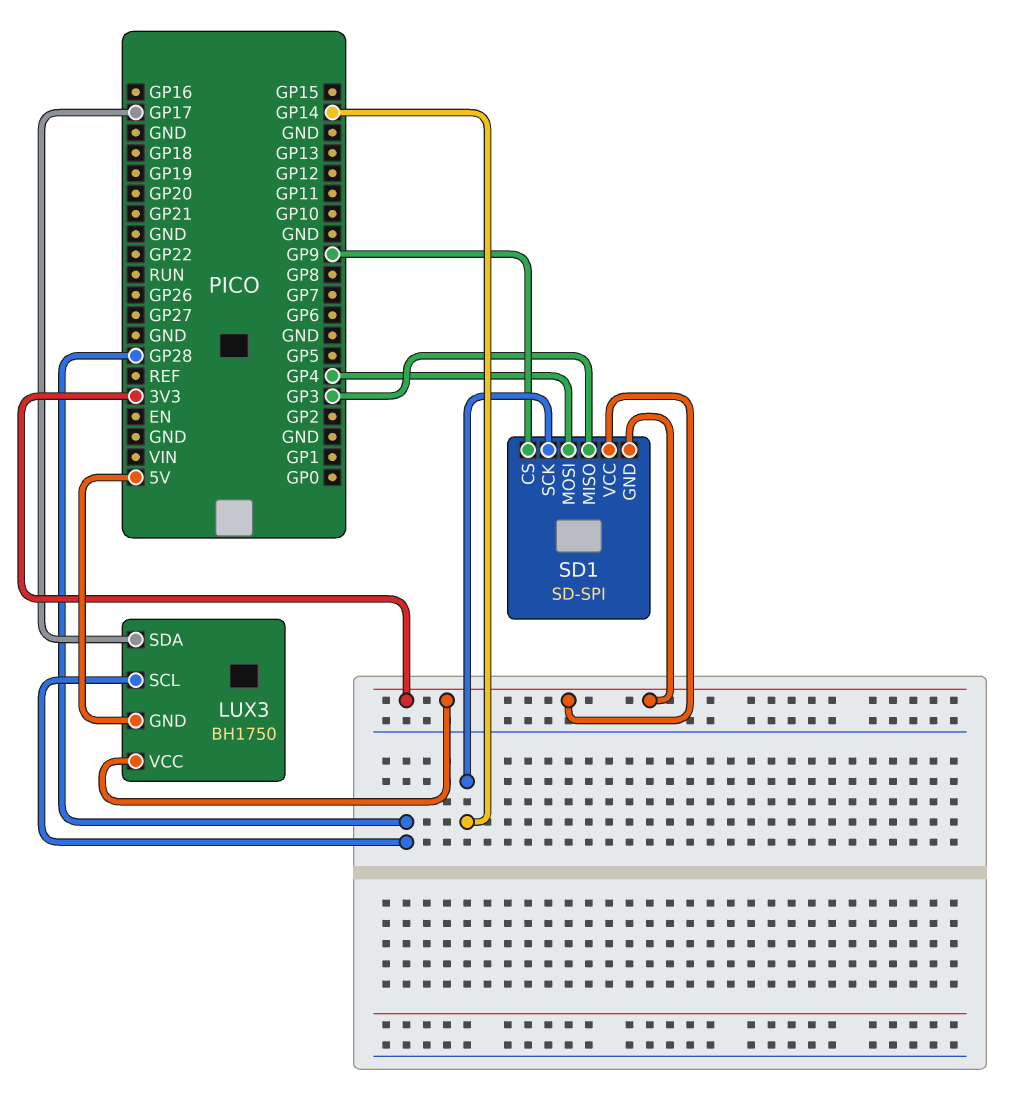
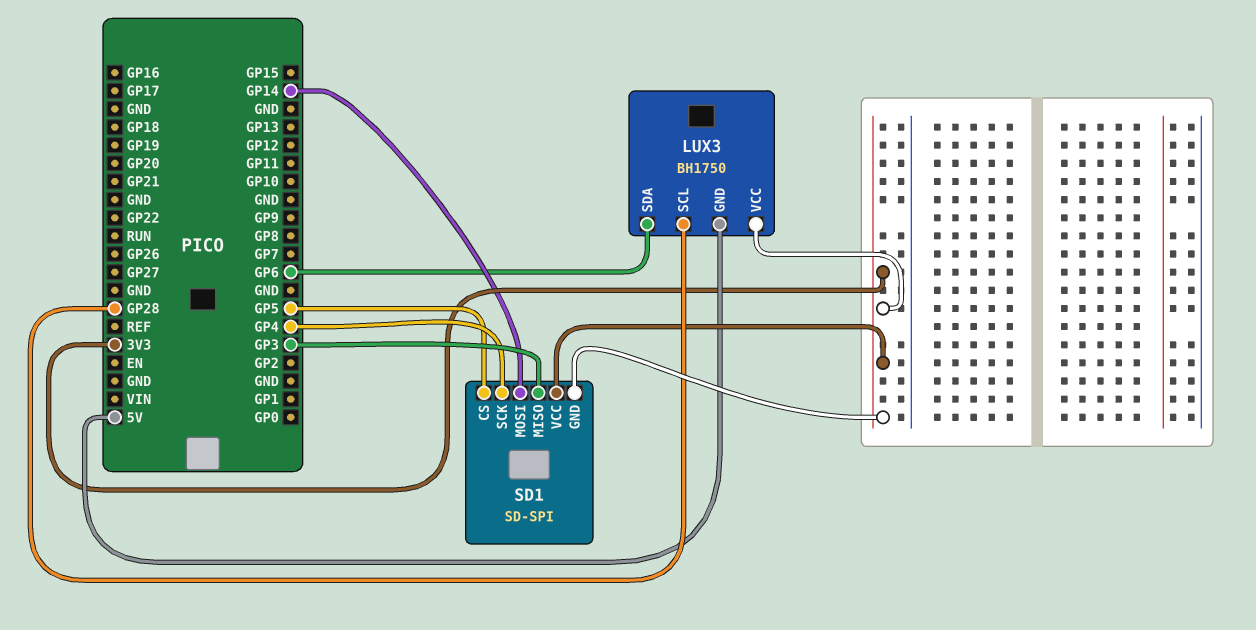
LUX3 pin SDA: GP17 -> GP6
SD1 pin CS: GP9 -> GP5
SD1 pin MOSI: GP4 -> GP14
SD1 pin SCK: GP14 -> GP4

